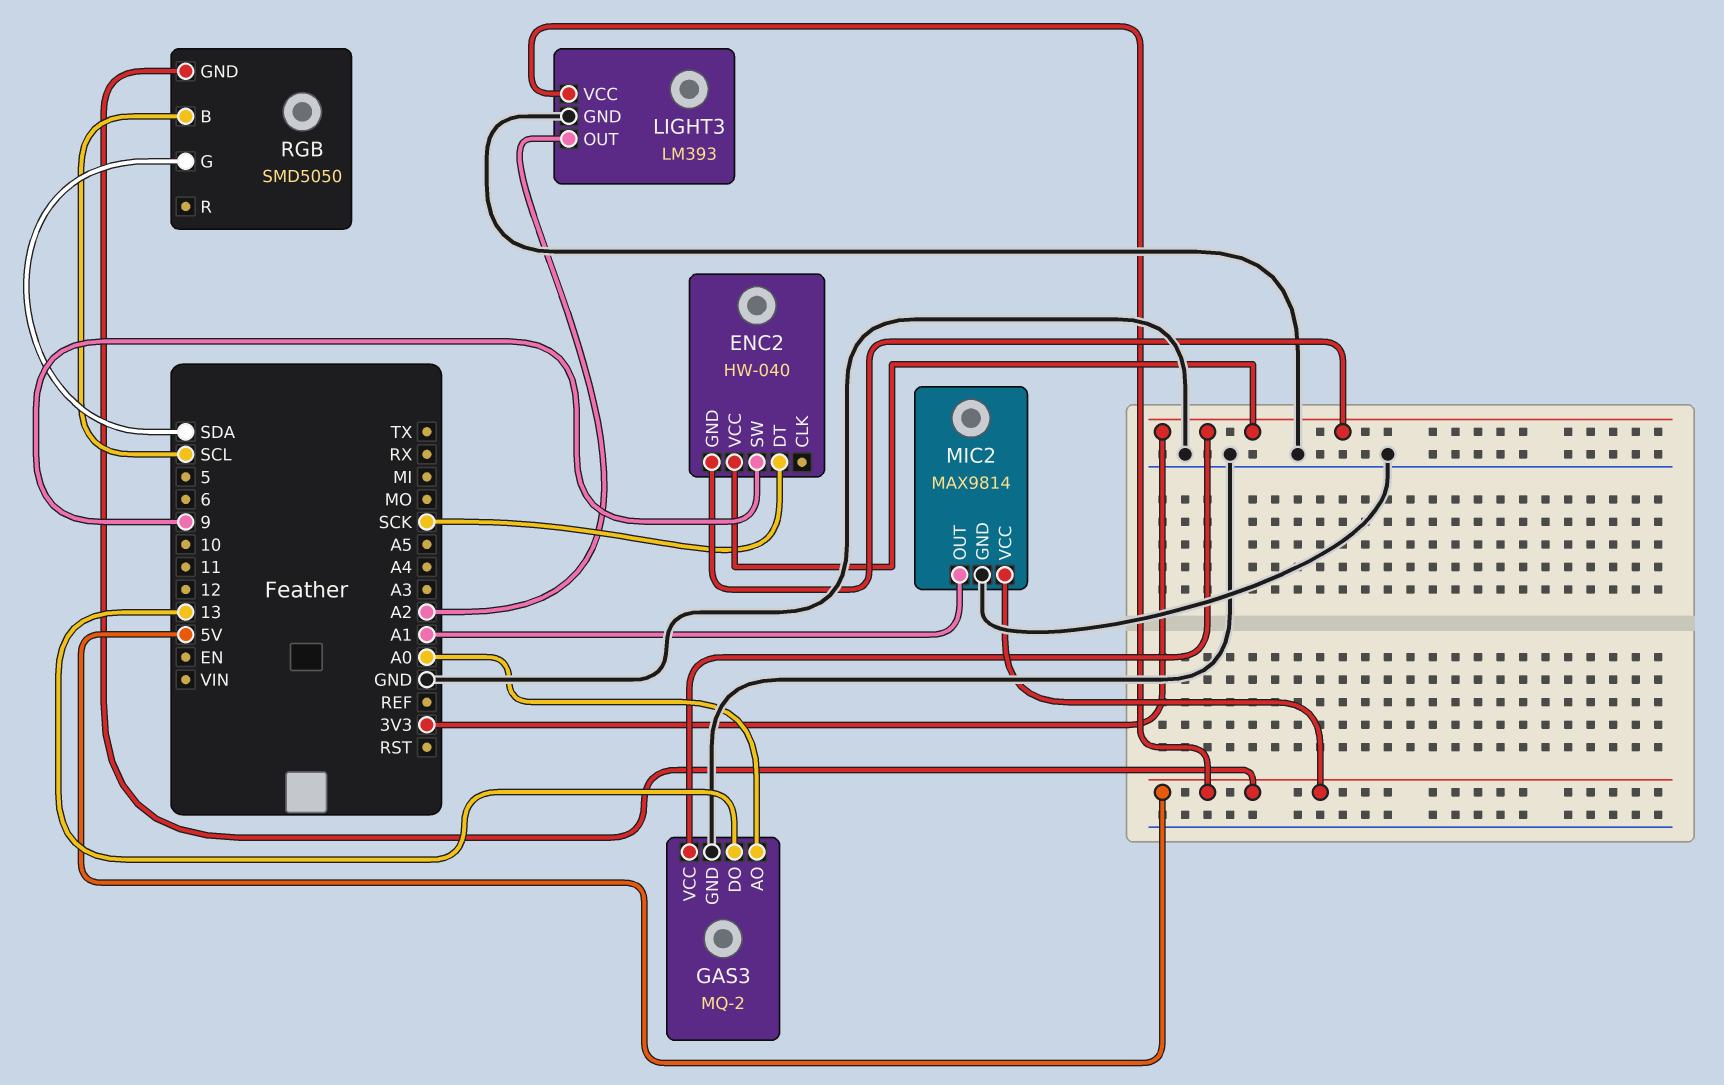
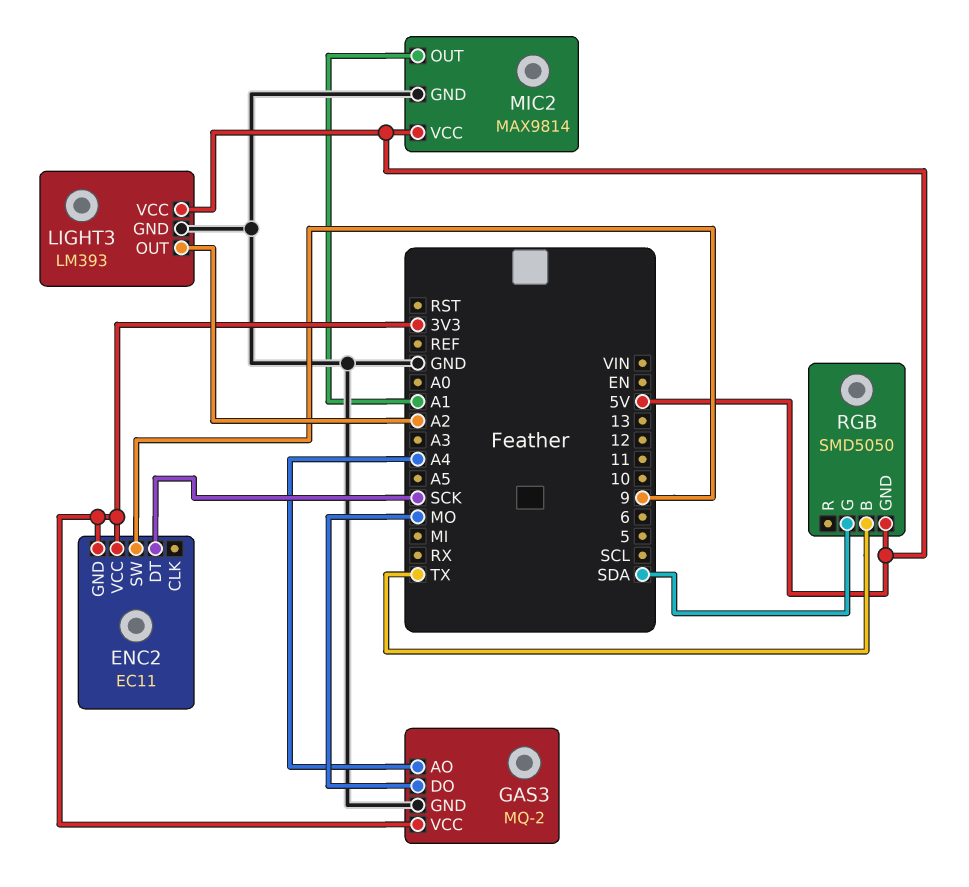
ENC2: HW-040 -> EC11
GAS3 pin AO: A0 -> A4
GAS3 pin DO: 13 -> MO
RGB pin B: SCL -> TX

